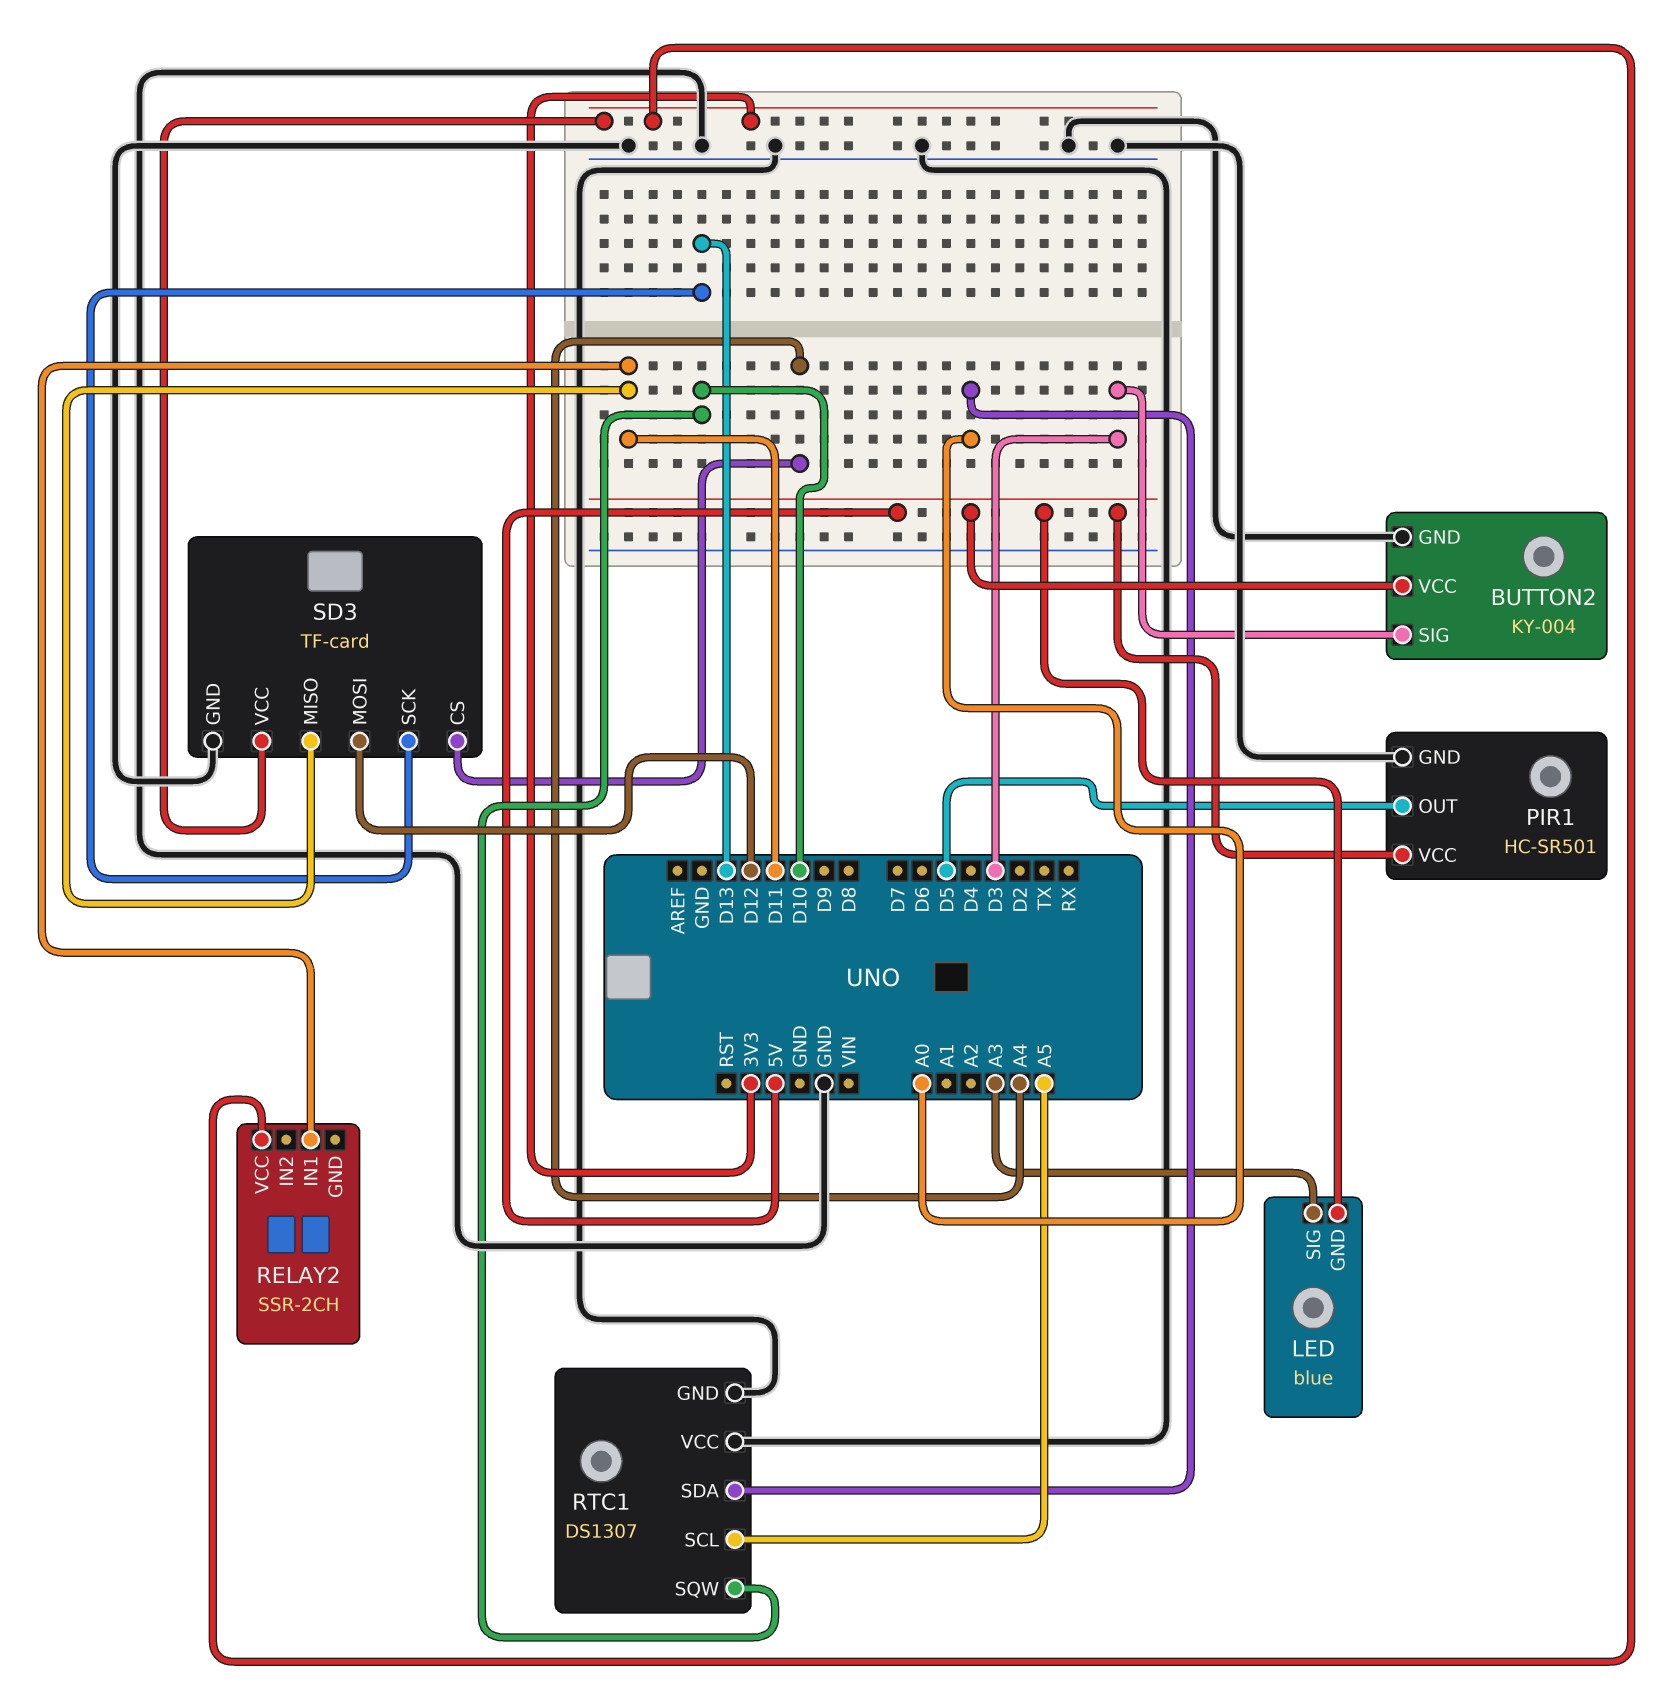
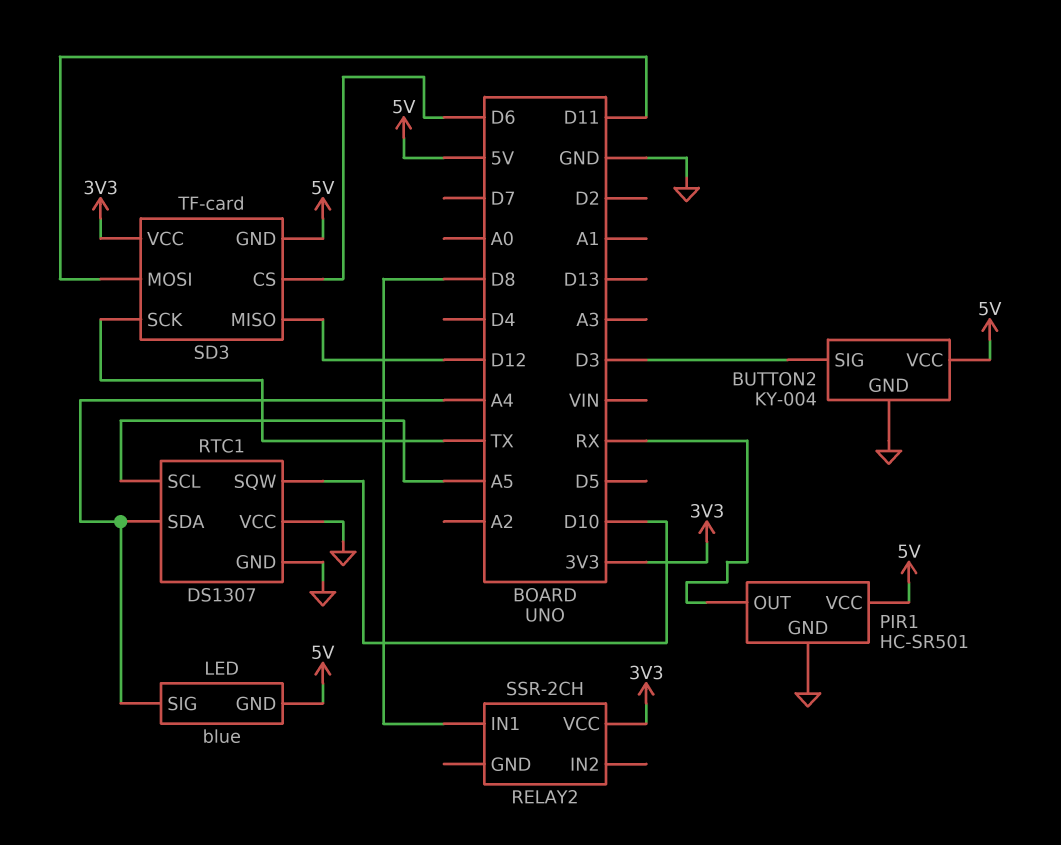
LED pin SIG: A3 -> A4
PIR1 pin OUT: D5 -> RX
RELAY2 pin IN1: D11 -> D8
RTC1 pin SDA: A0 -> A4
SD3 pin CS: A4 -> D6
SD3 pin GND: GND -> 5V
SD3 pin MISO: D11 -> D12
SD3 pin MOSI: D12 -> D11
SD3 pin SCK: D13 -> TX

